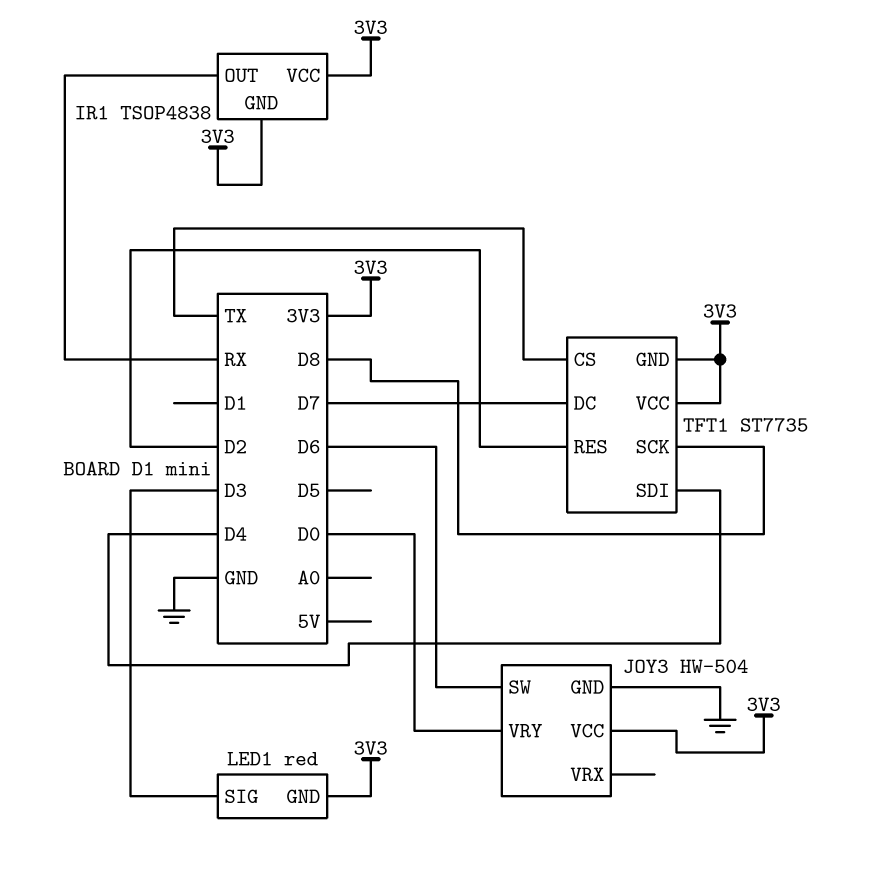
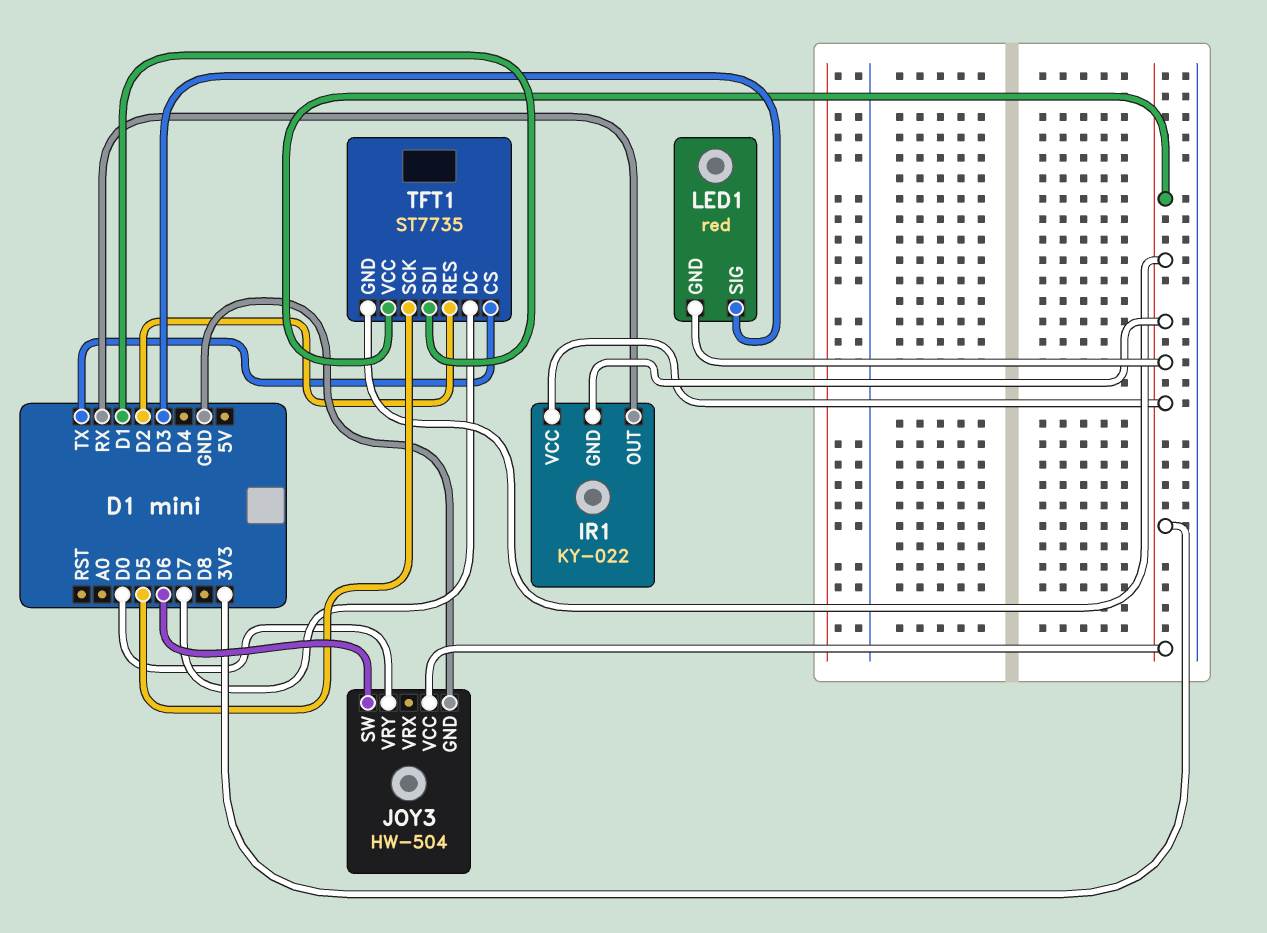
IR1: TSOP4838 -> KY-022
TFT1 pin SCK: D8 -> D5
TFT1 pin SDI: D4 -> D1

